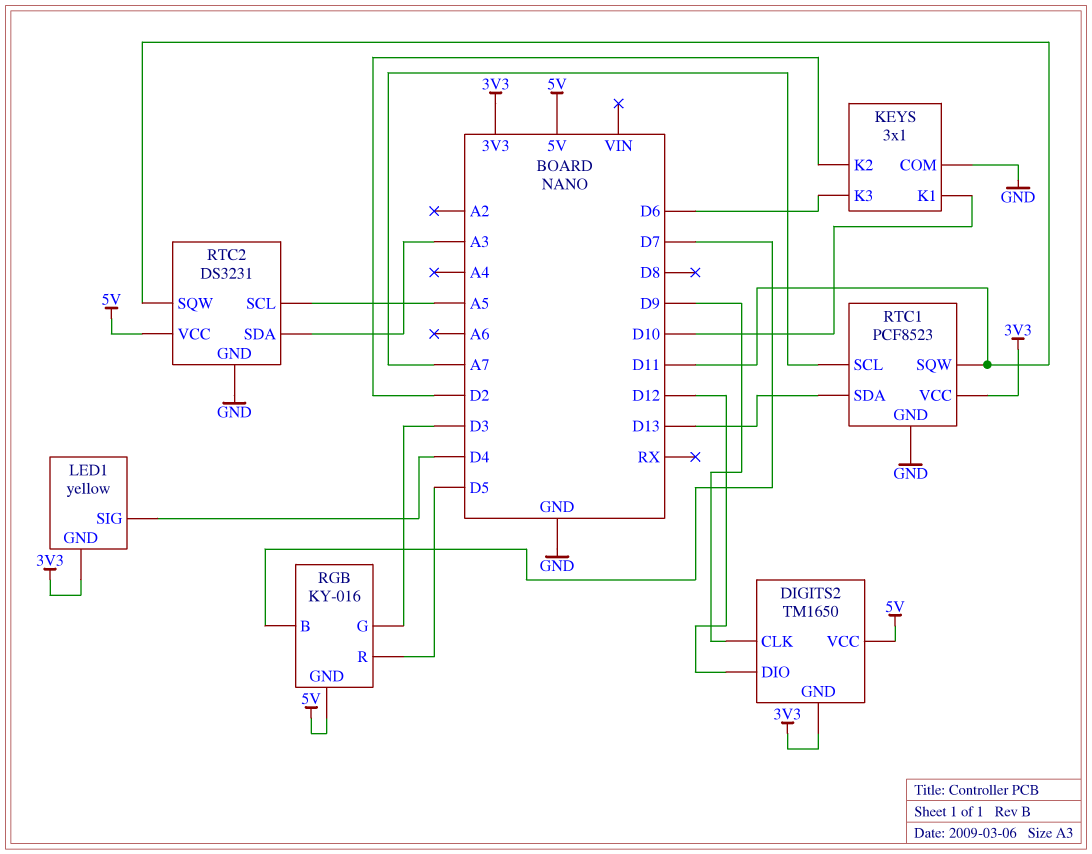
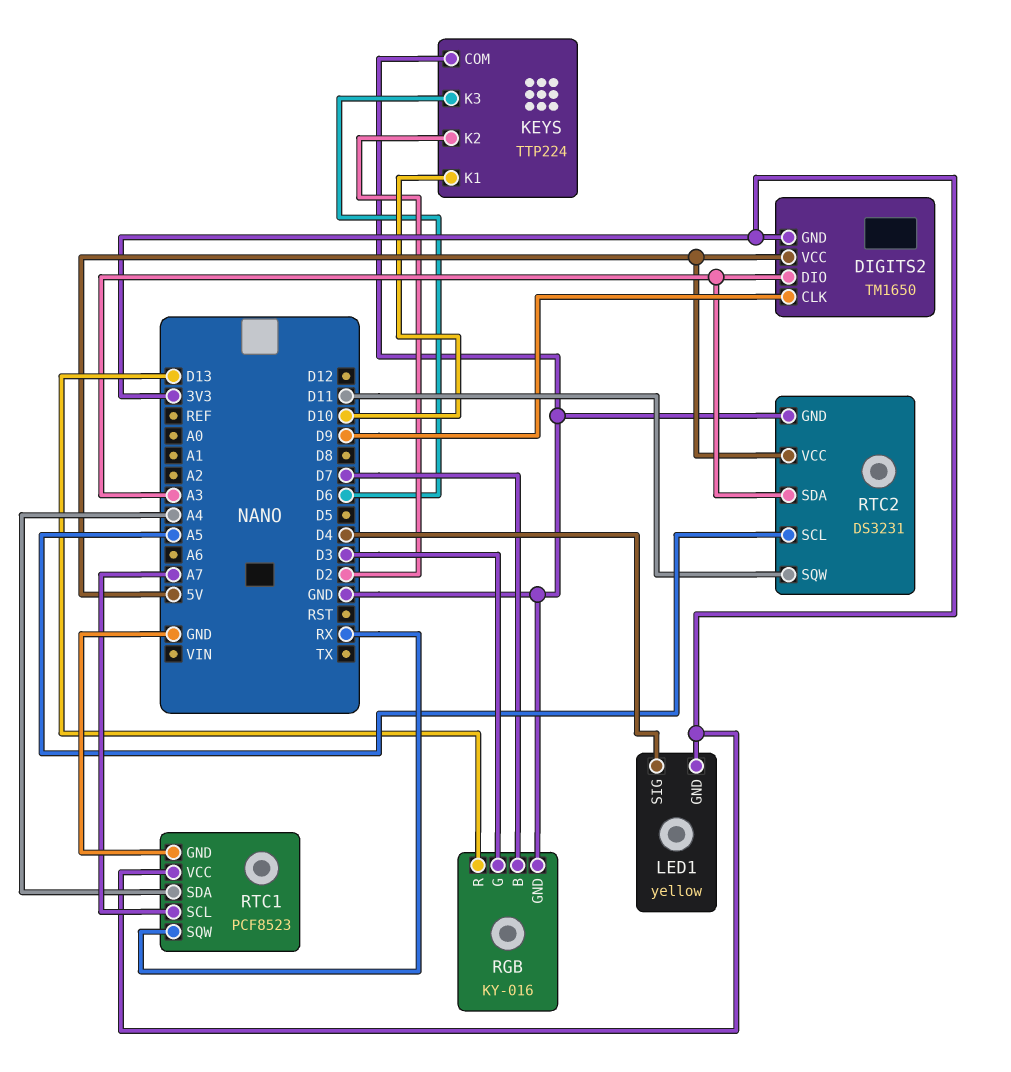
DIGITS2 pin DIO: D12 -> A3
KEYS: 3x1 -> TTP224
RGB pin GND: 5V -> GND
RGB pin R: D5 -> D13
RTC1 pin SDA: D13 -> A4
RTC1 pin SQW: D11 -> RX

